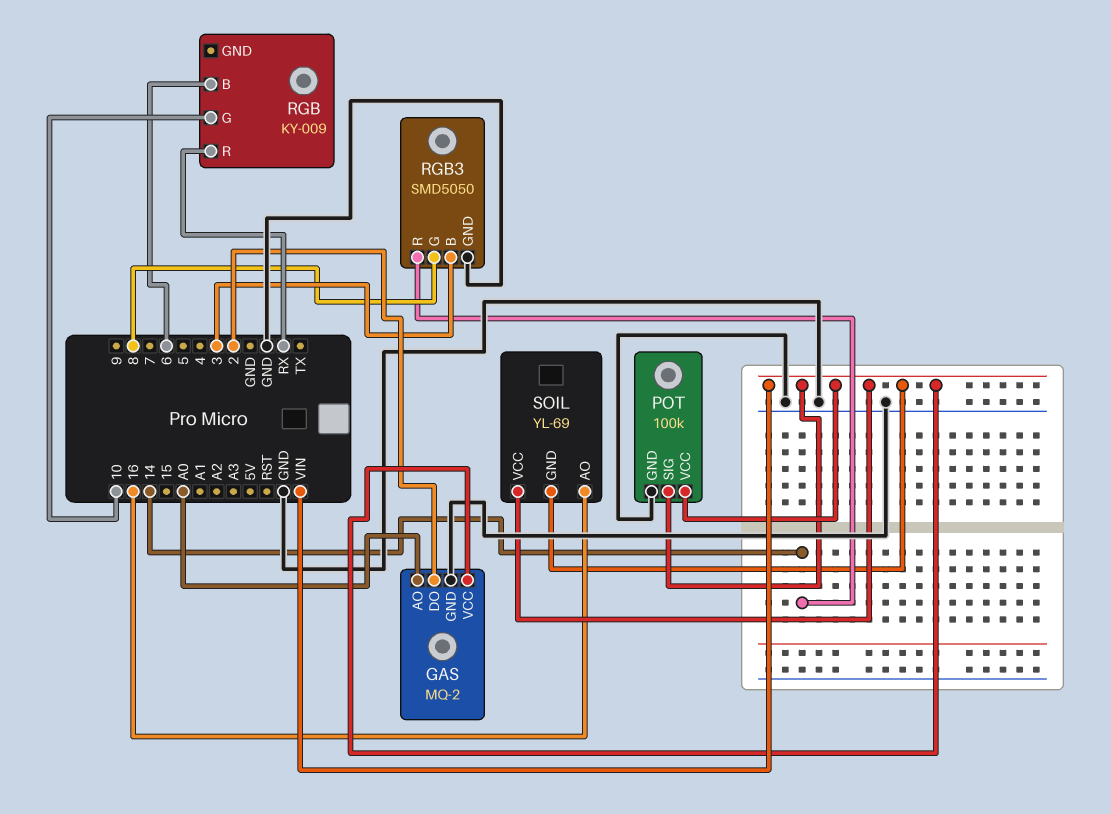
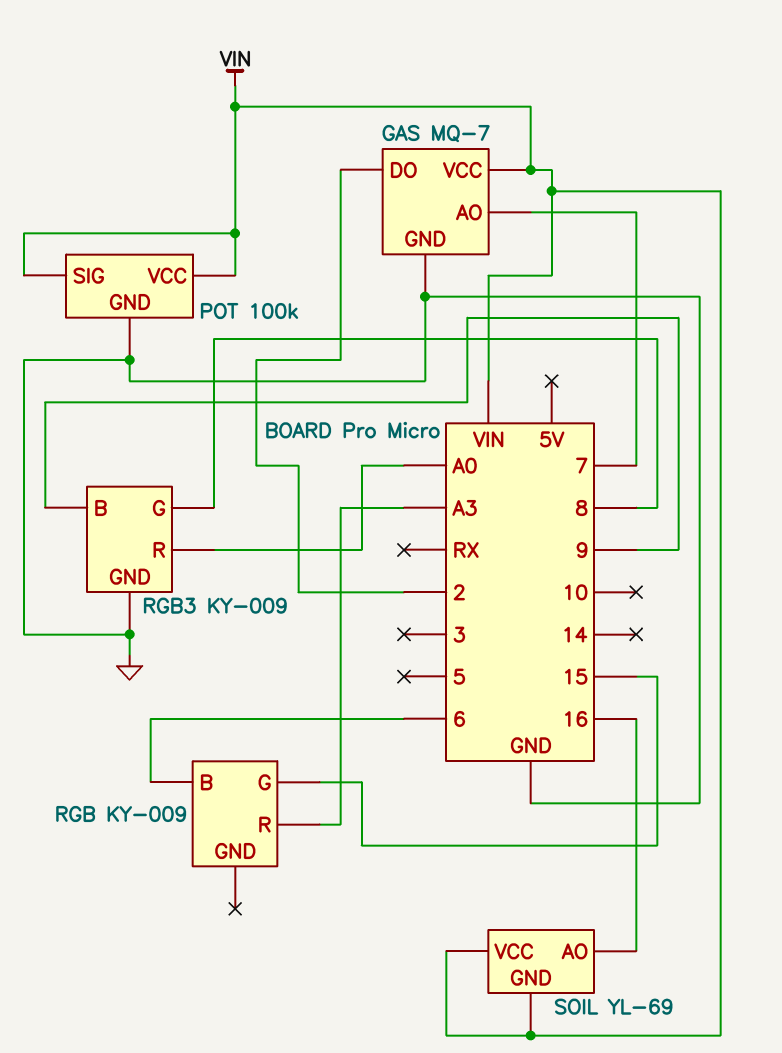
GAS: MQ-2 -> MQ-7
GAS pin AO: A0 -> 7
RGB pin G: 10 -> 15
RGB pin R: RX -> A3
RGB3: SMD5050 -> KY-009
RGB3 pin B: 3 -> 9
RGB3 pin R: 14 -> A0

